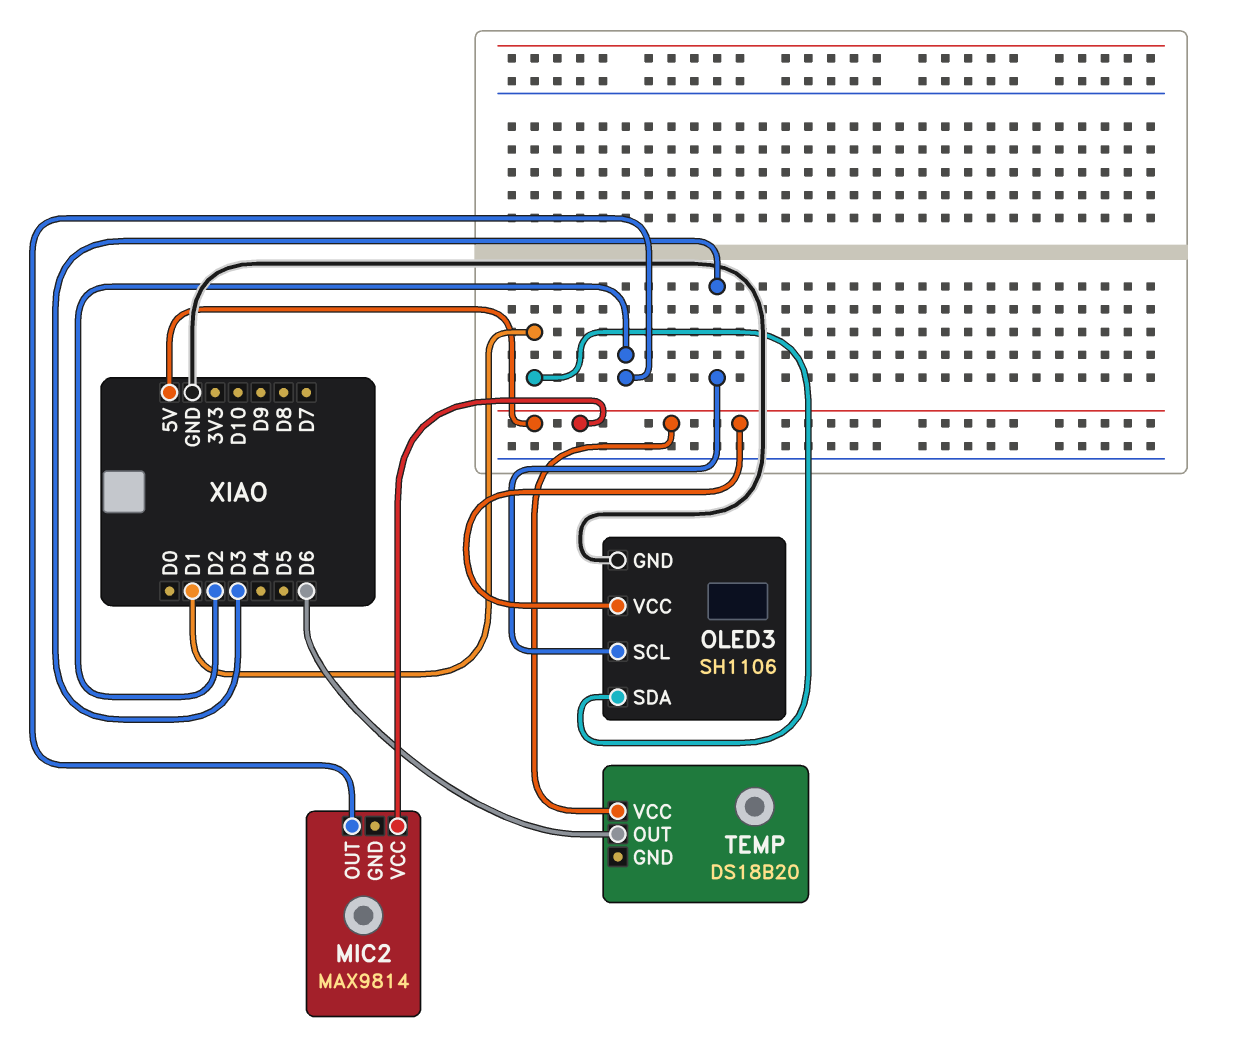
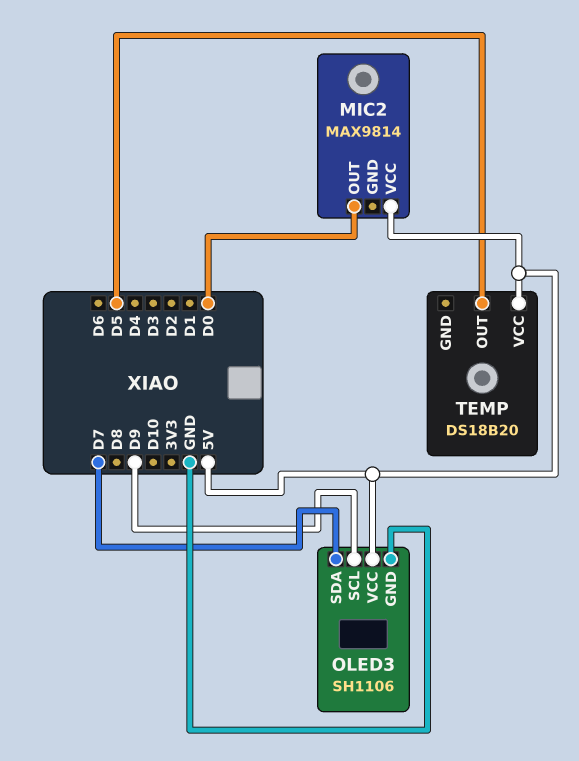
MIC2 pin OUT: D2 -> D0
OLED3 pin SCL: D3 -> D9
OLED3 pin SDA: D1 -> D7
TEMP pin OUT: D6 -> D5

